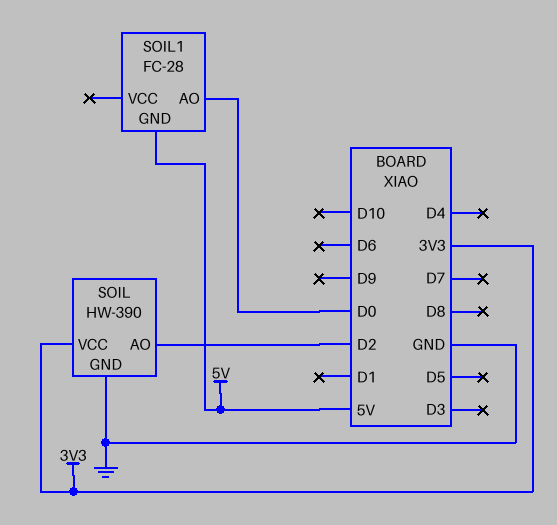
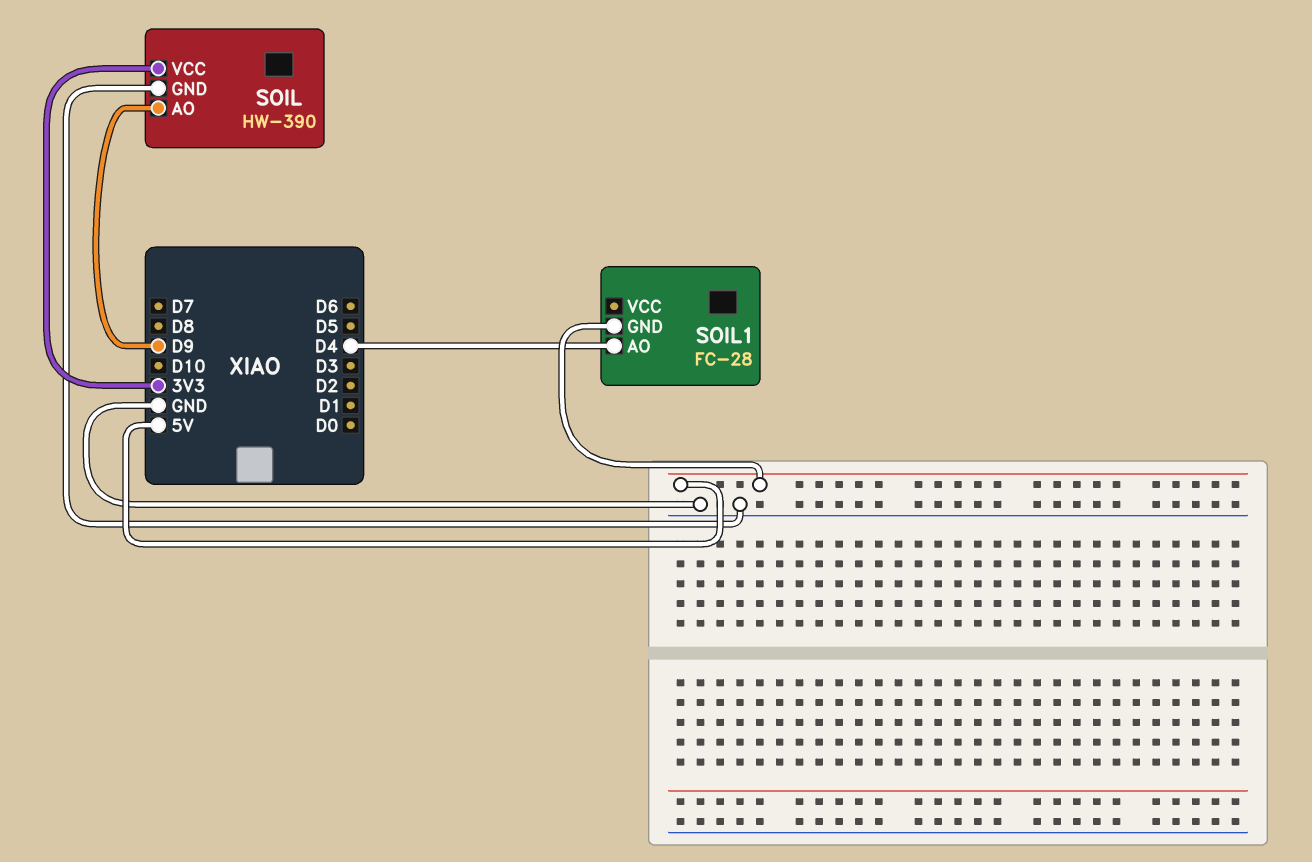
SOIL pin AO: D2 -> D9
SOIL1 pin AO: D0 -> D4

